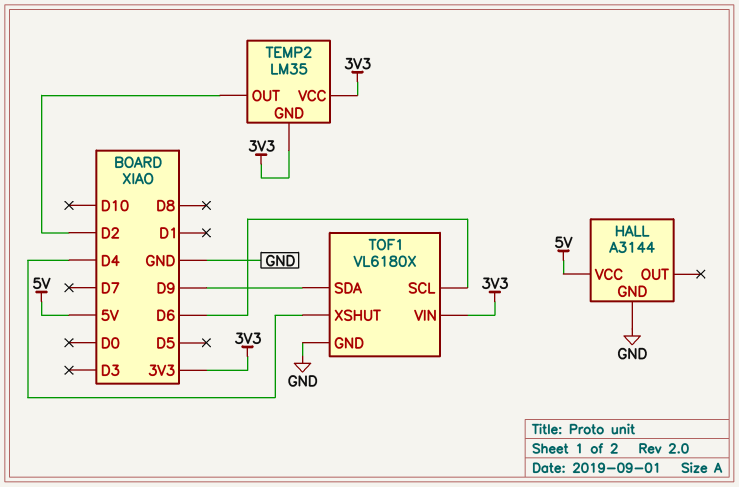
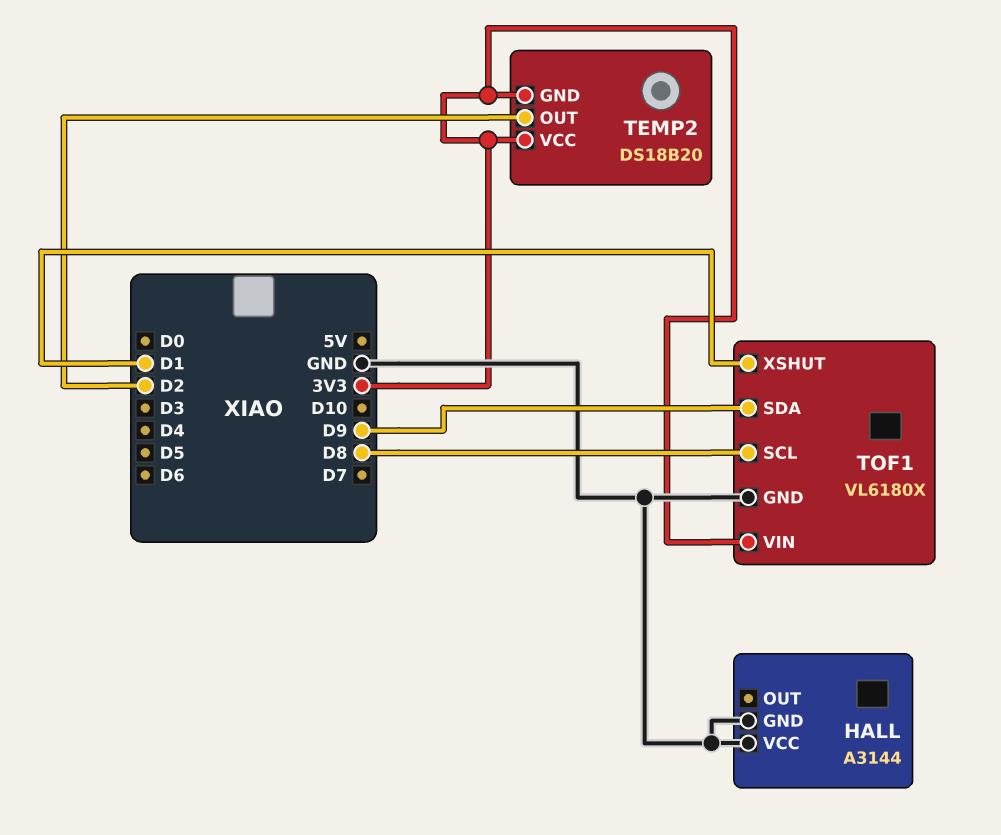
HALL pin VCC: 5V -> GND
TEMP2: LM35 -> DS18B20
TOF1 pin SCL: D6 -> D8
TOF1 pin XSHUT: D4 -> D1

